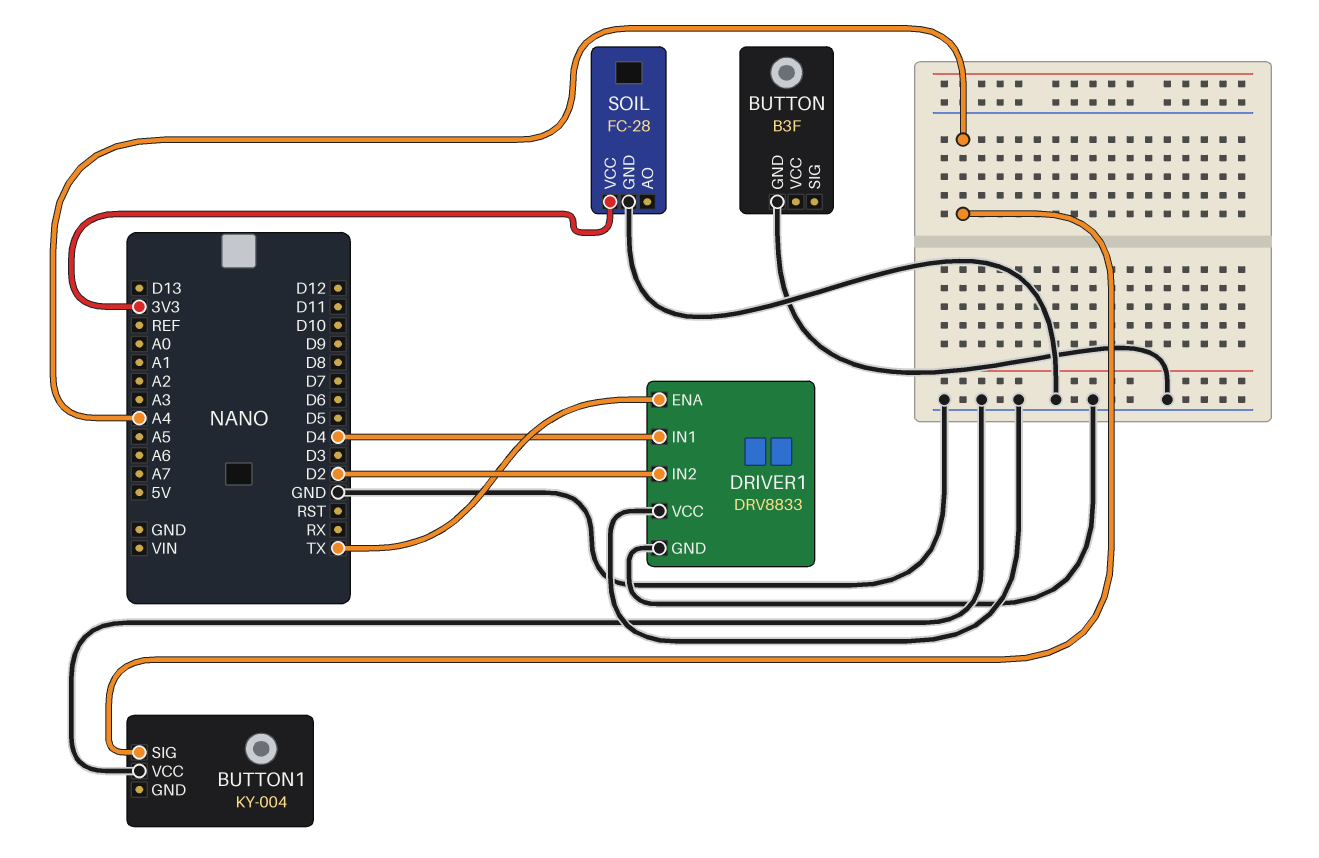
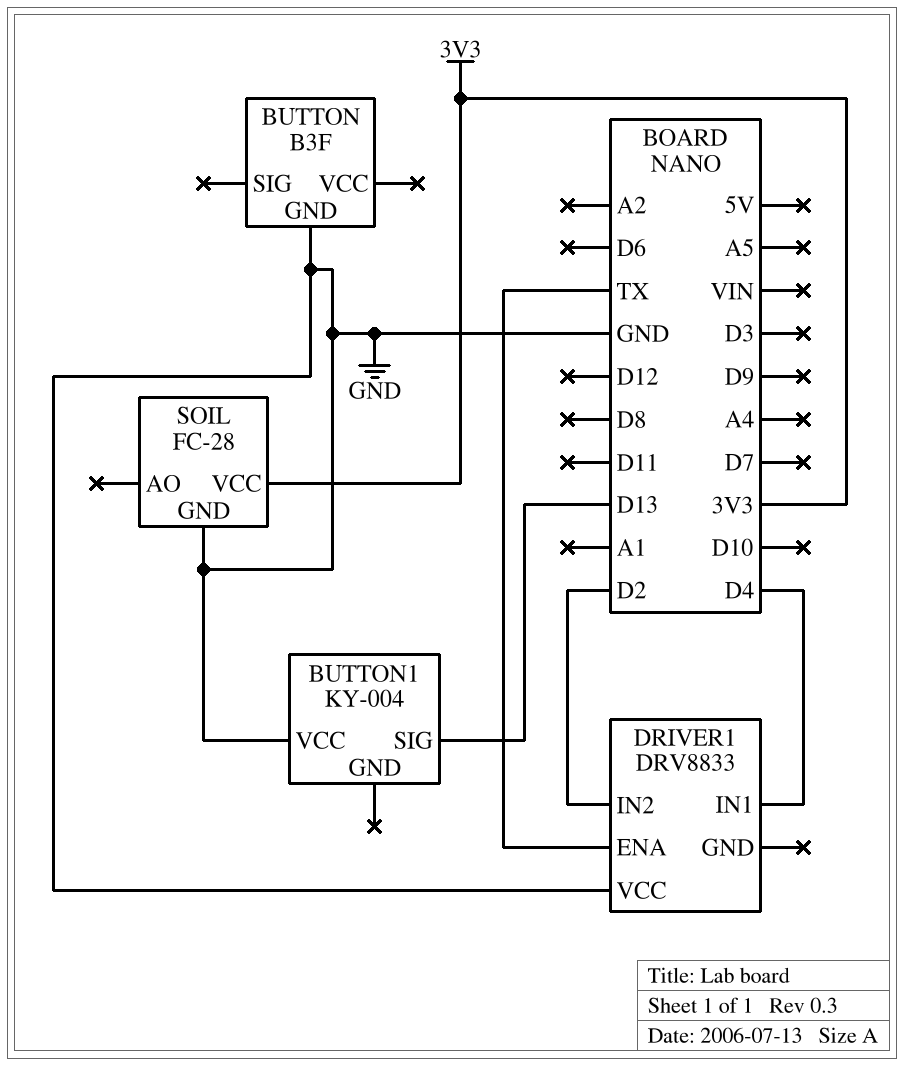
BUTTON1 pin SIG: A4 -> D13
DRIVER1 pin GND: GND -> none

